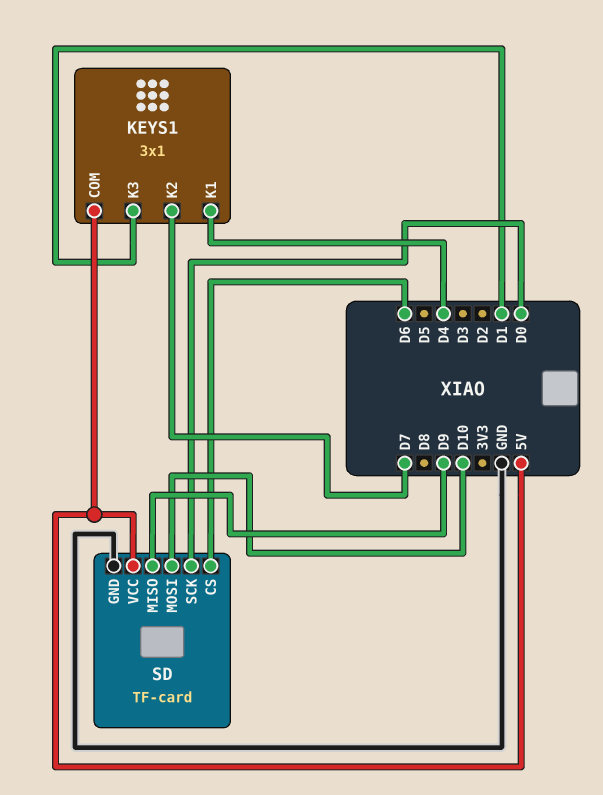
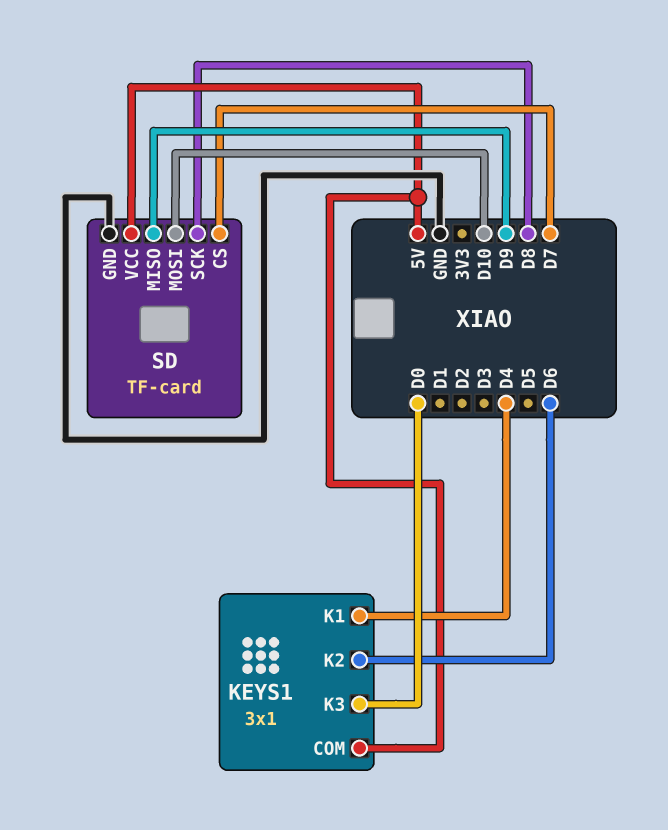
KEYS1 pin K2: D7 -> D6
KEYS1 pin K3: D1 -> D0
SD pin CS: D6 -> D7
SD pin SCK: D0 -> D8

